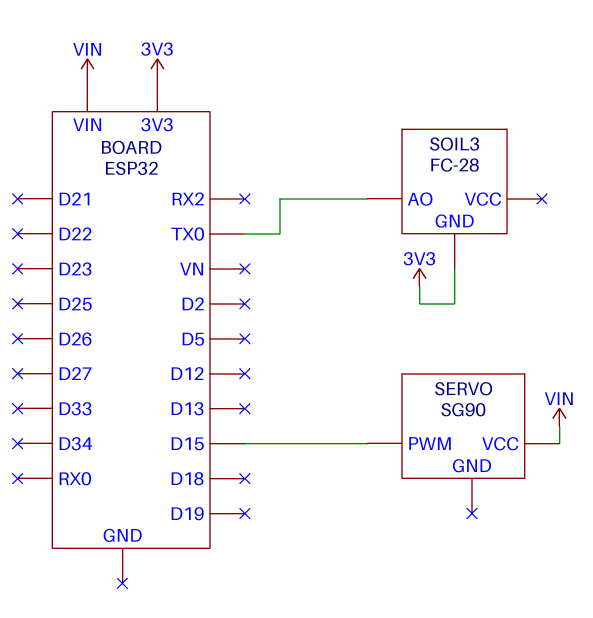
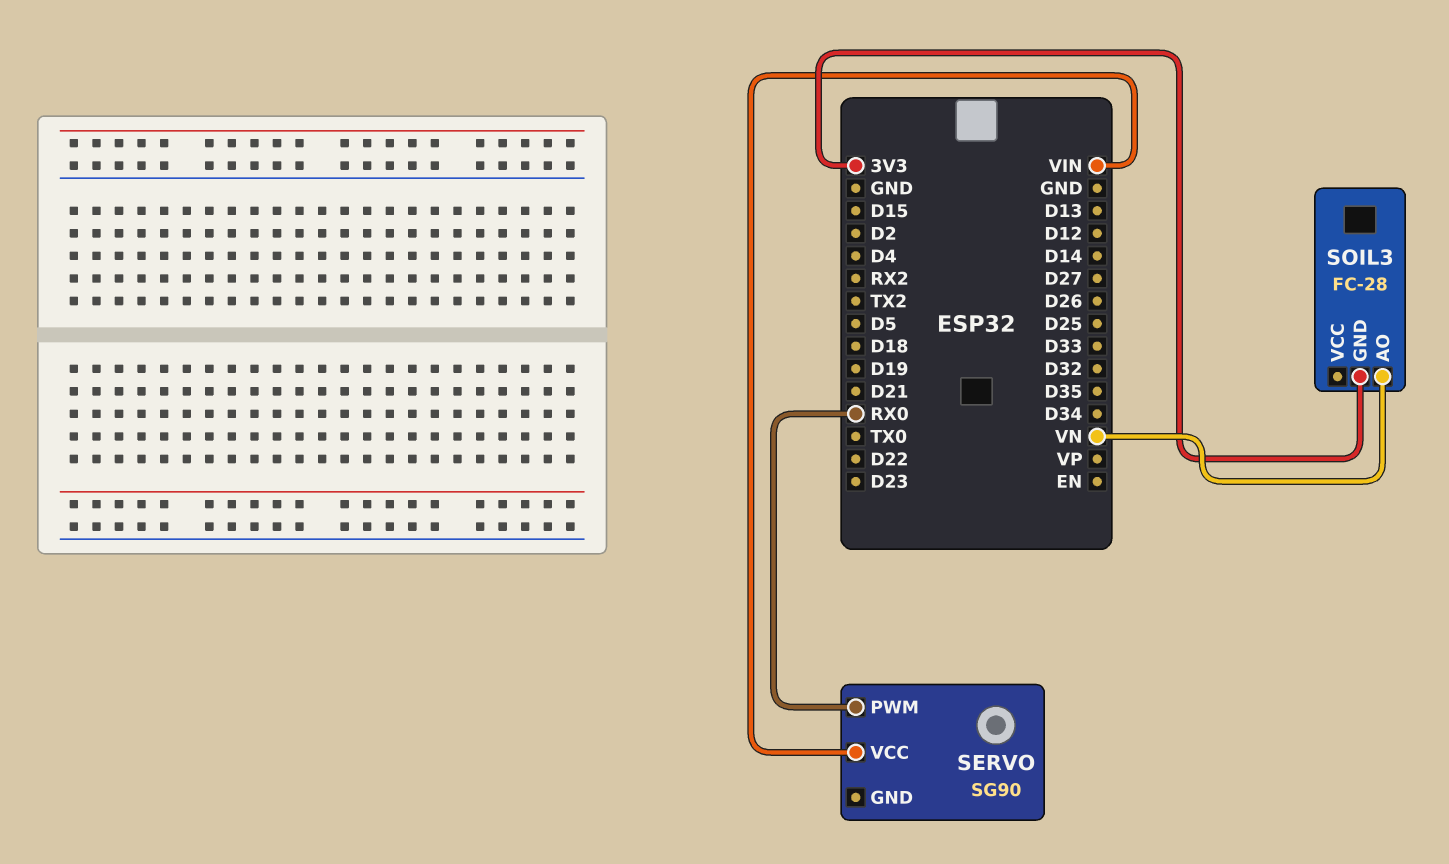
SERVO pin PWM: D15 -> RX0
SOIL3 pin AO: TX0 -> VN

